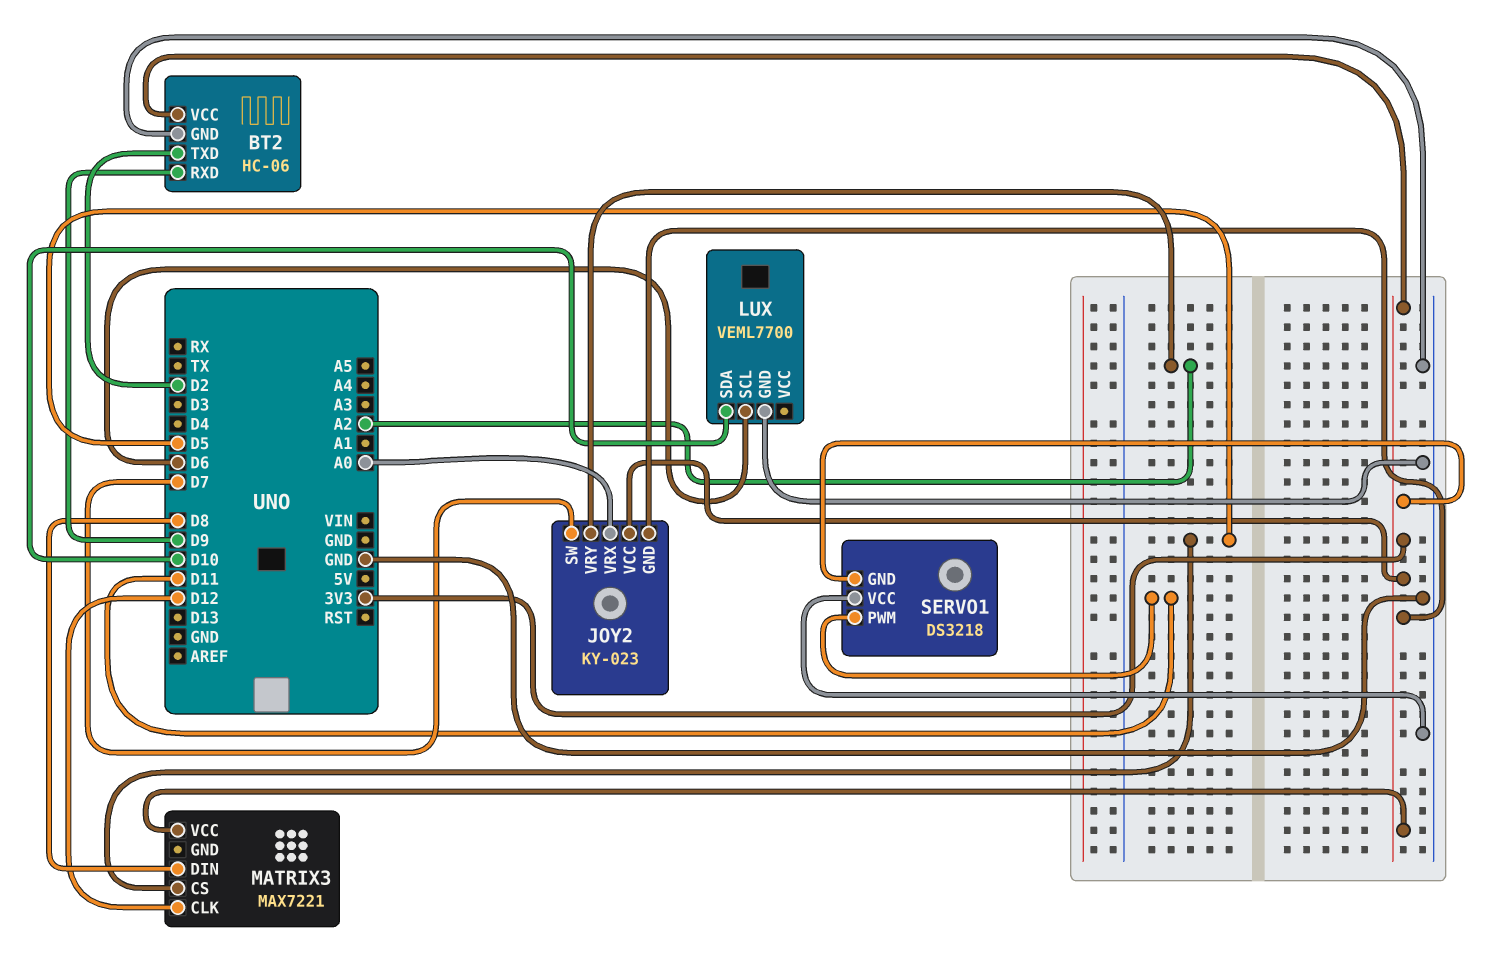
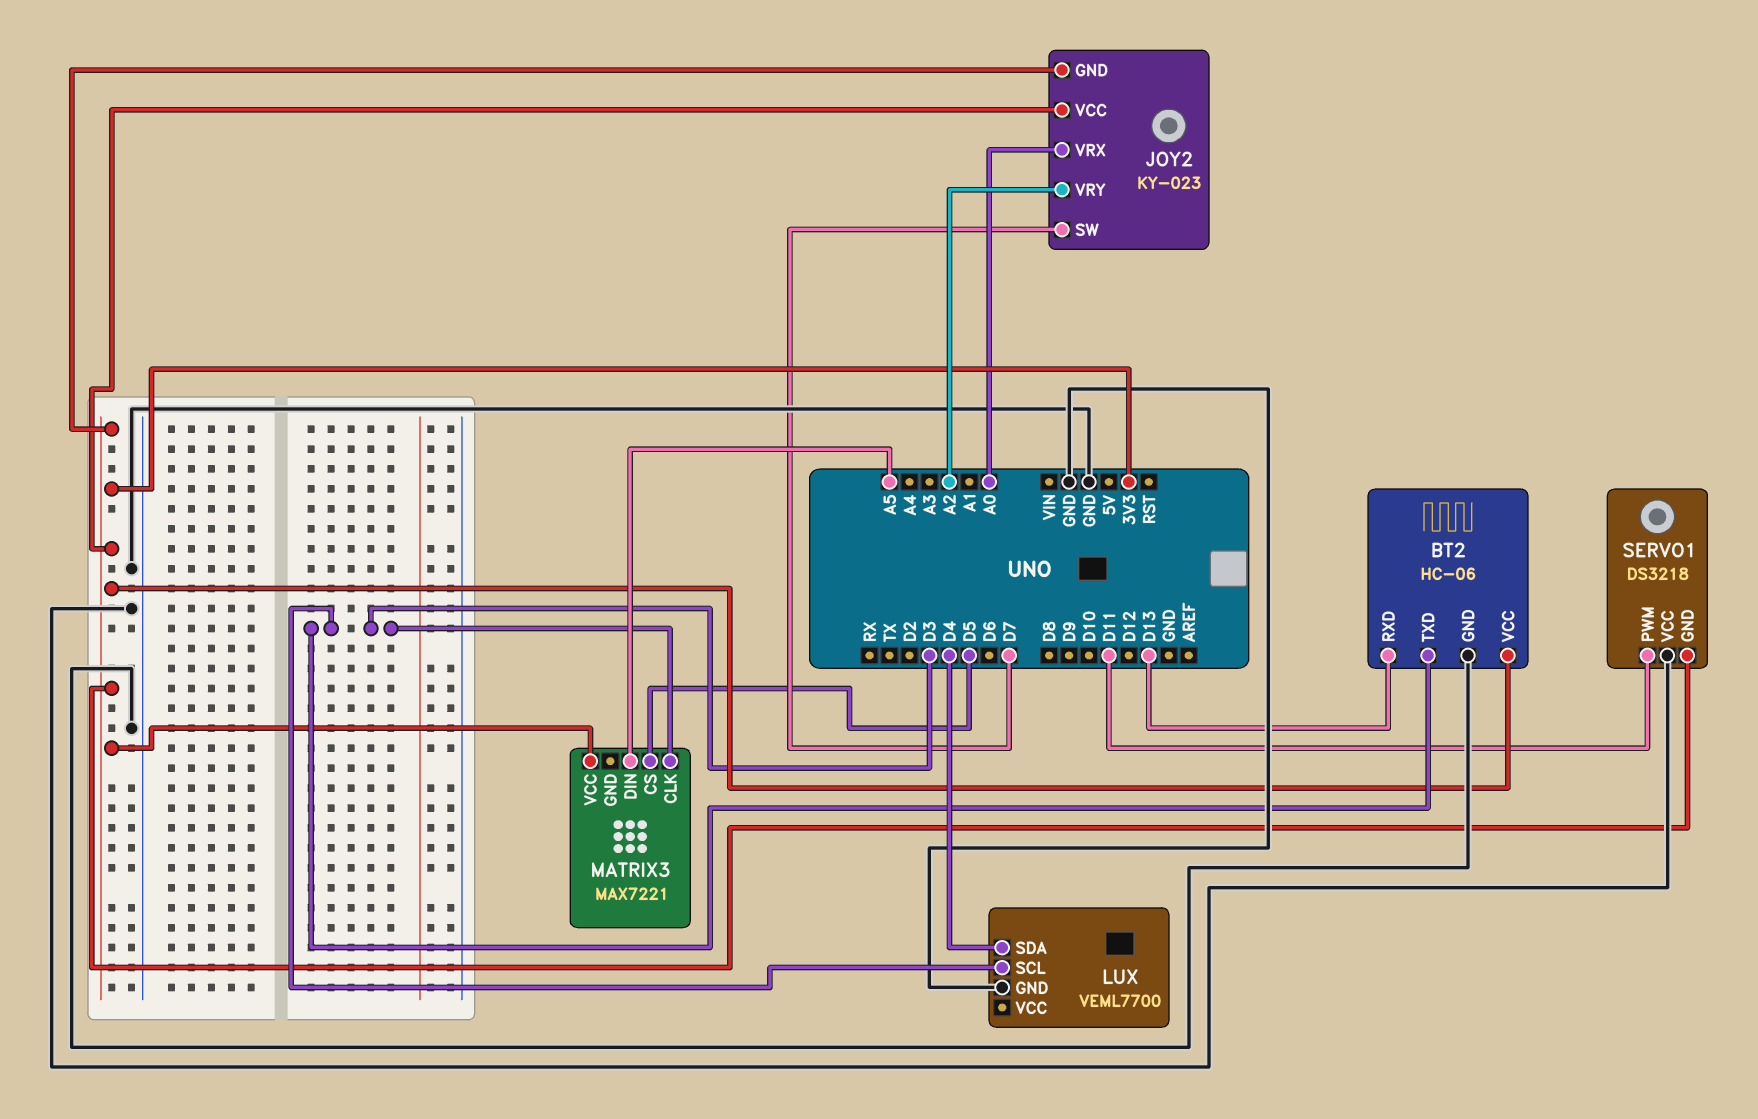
BT2 pin RXD: D9 -> D13
BT2 pin TXD: D2 -> D3
LUX pin SCL: D6 -> D3
LUX pin SDA: D10 -> D4
MATRIX3 pin CLK: D12 -> D3
MATRIX3 pin DIN: D8 -> A5

